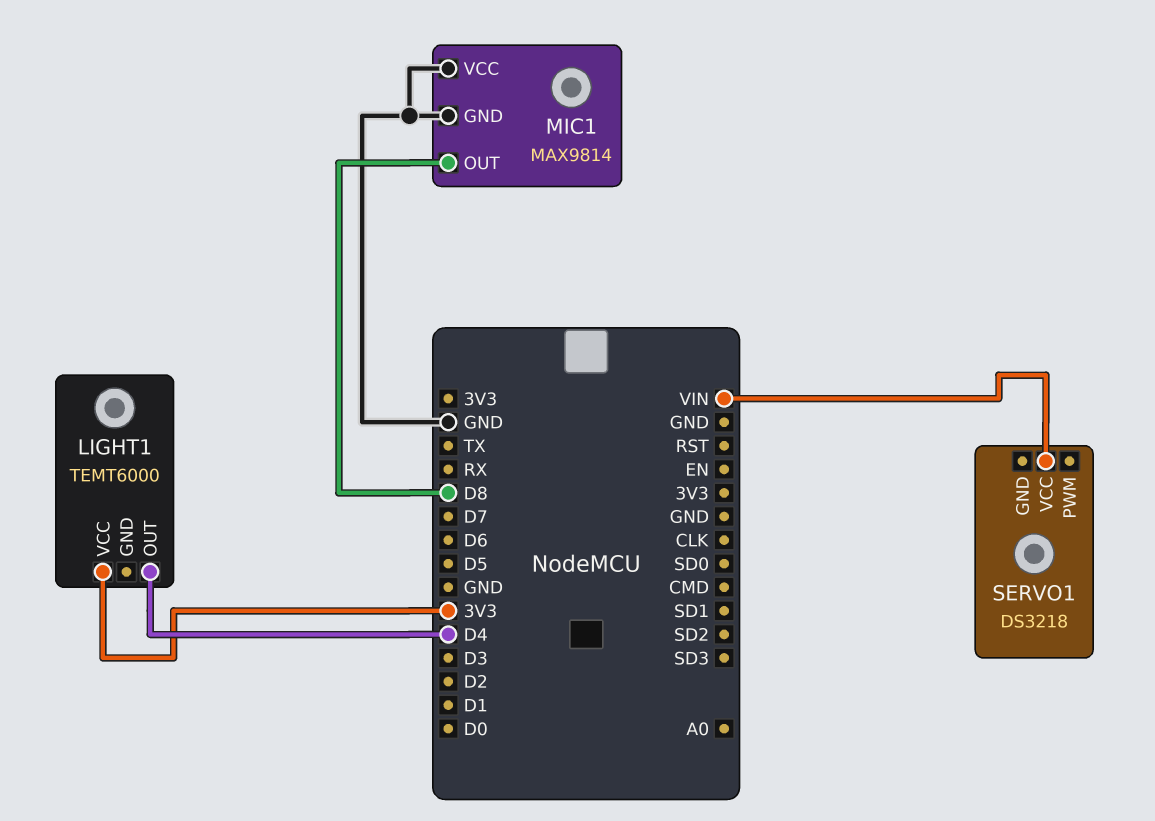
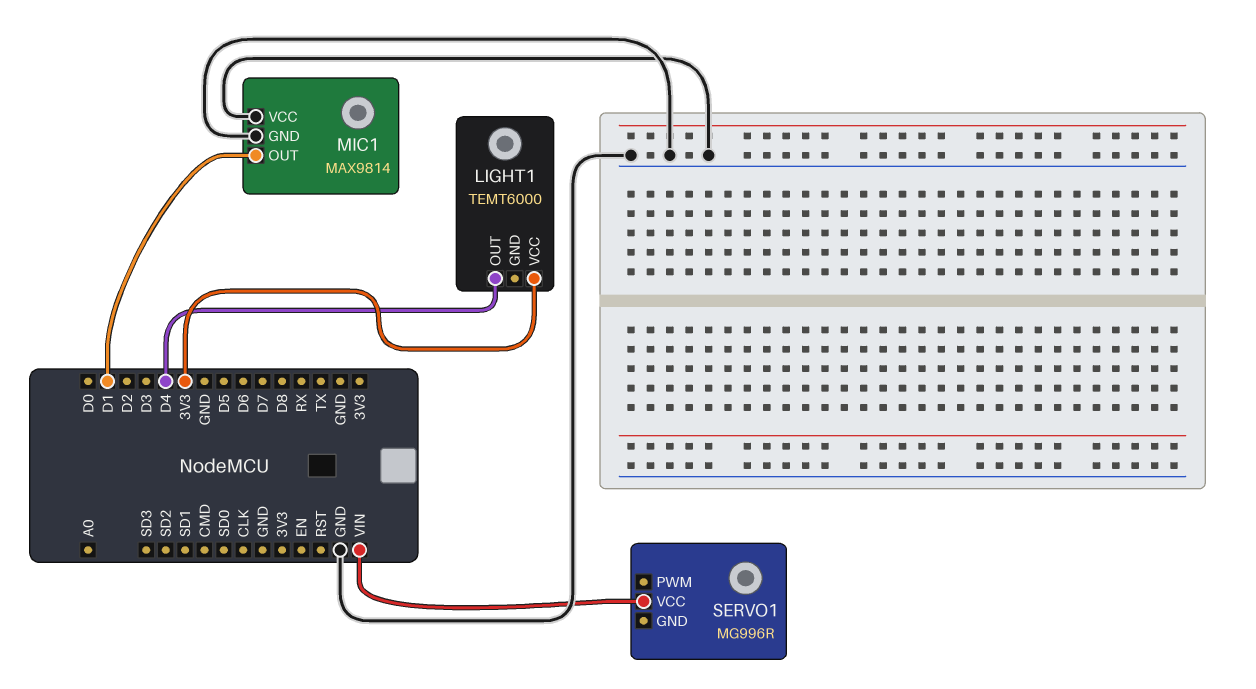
MIC1 pin OUT: D8 -> D1
SERVO1: DS3218 -> MG996R

